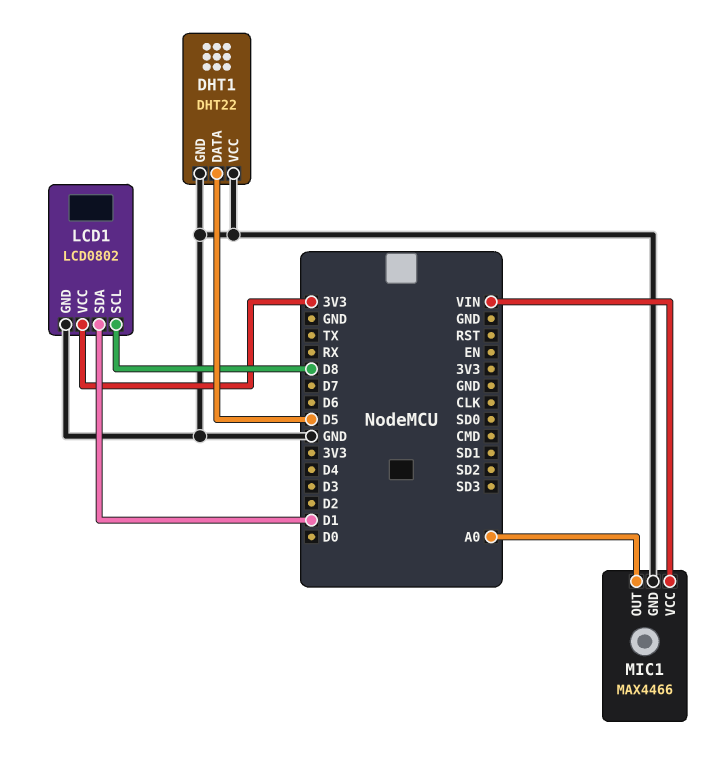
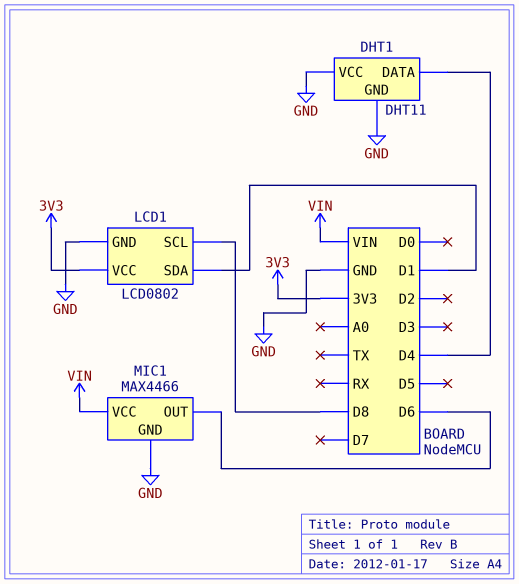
DHT1: DHT22 -> DHT11
DHT1 pin DATA: D5 -> D4
MIC1 pin OUT: A0 -> D6

